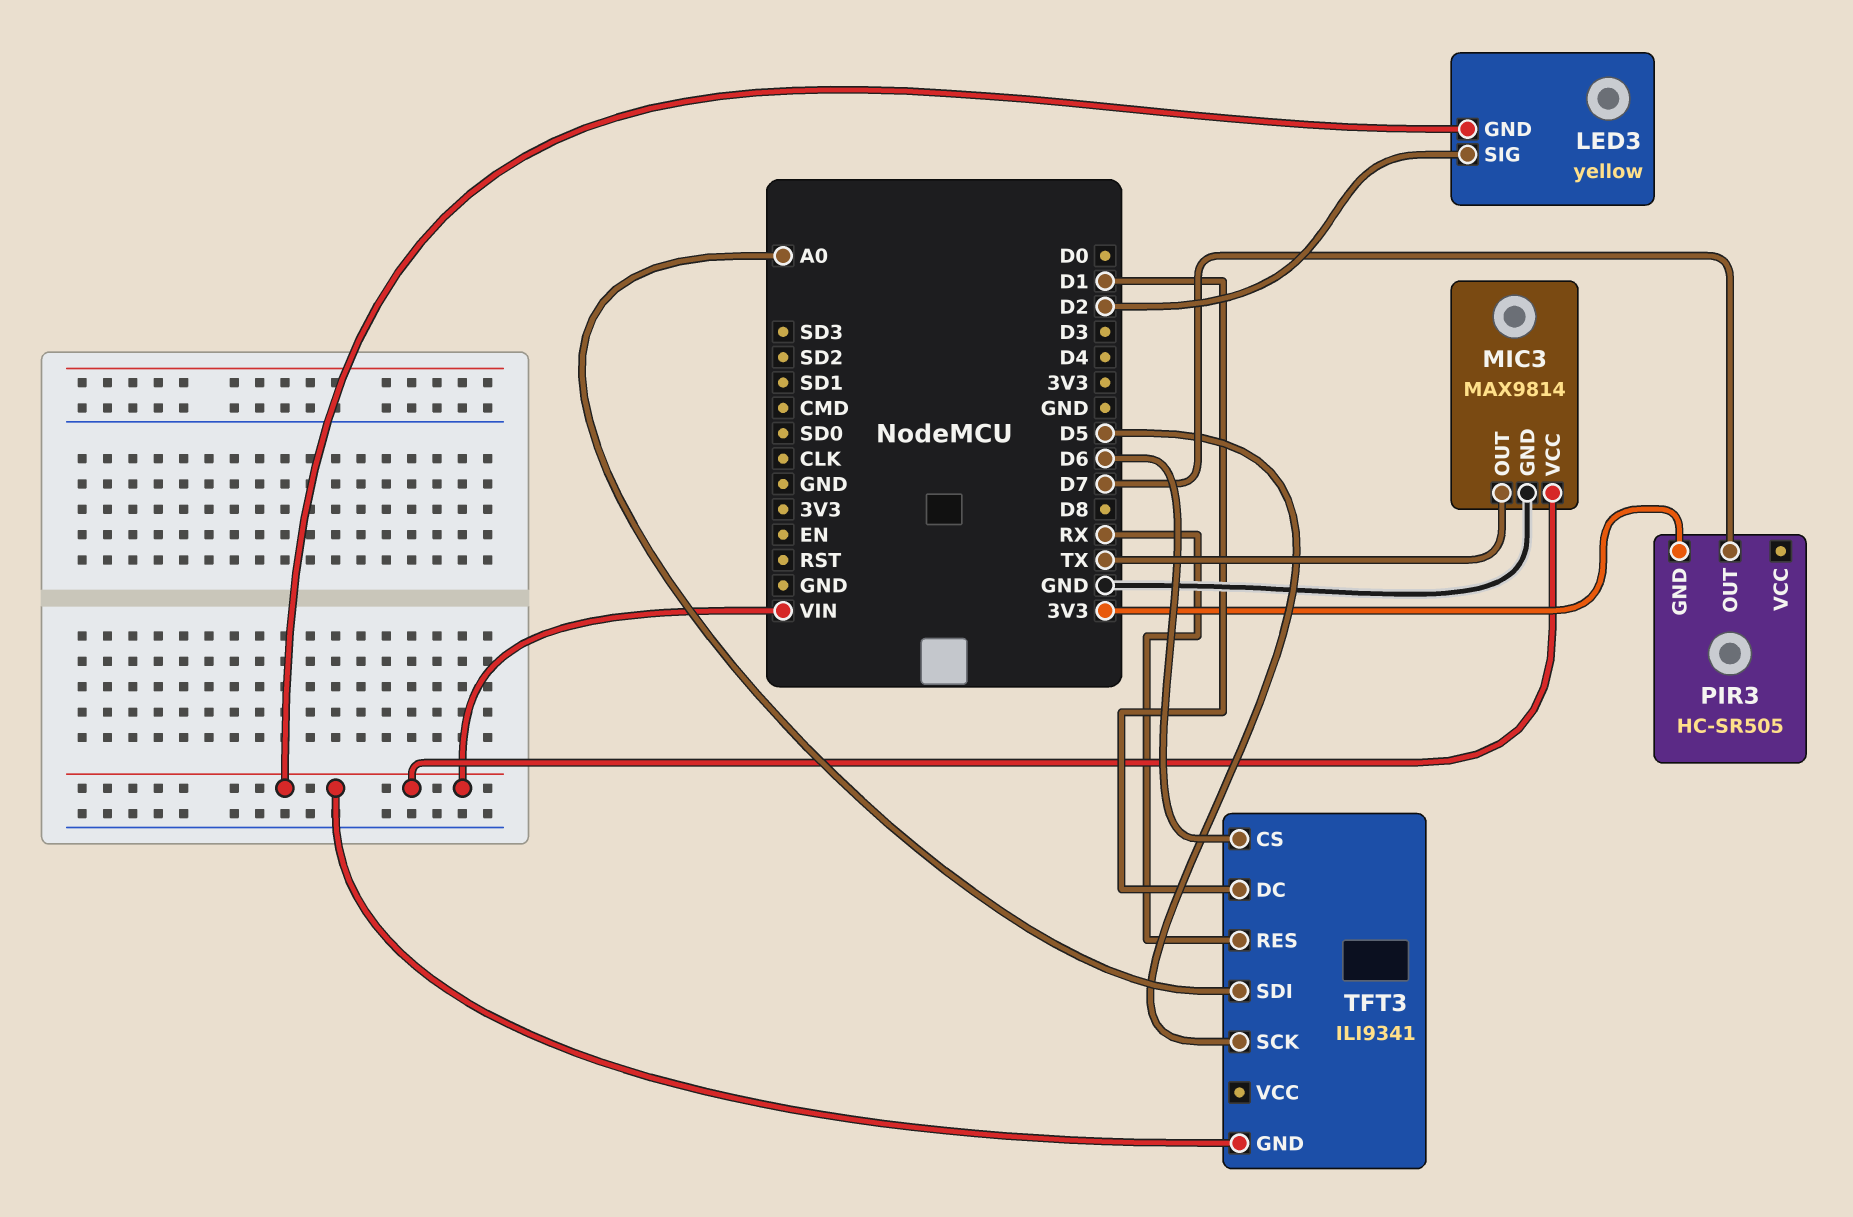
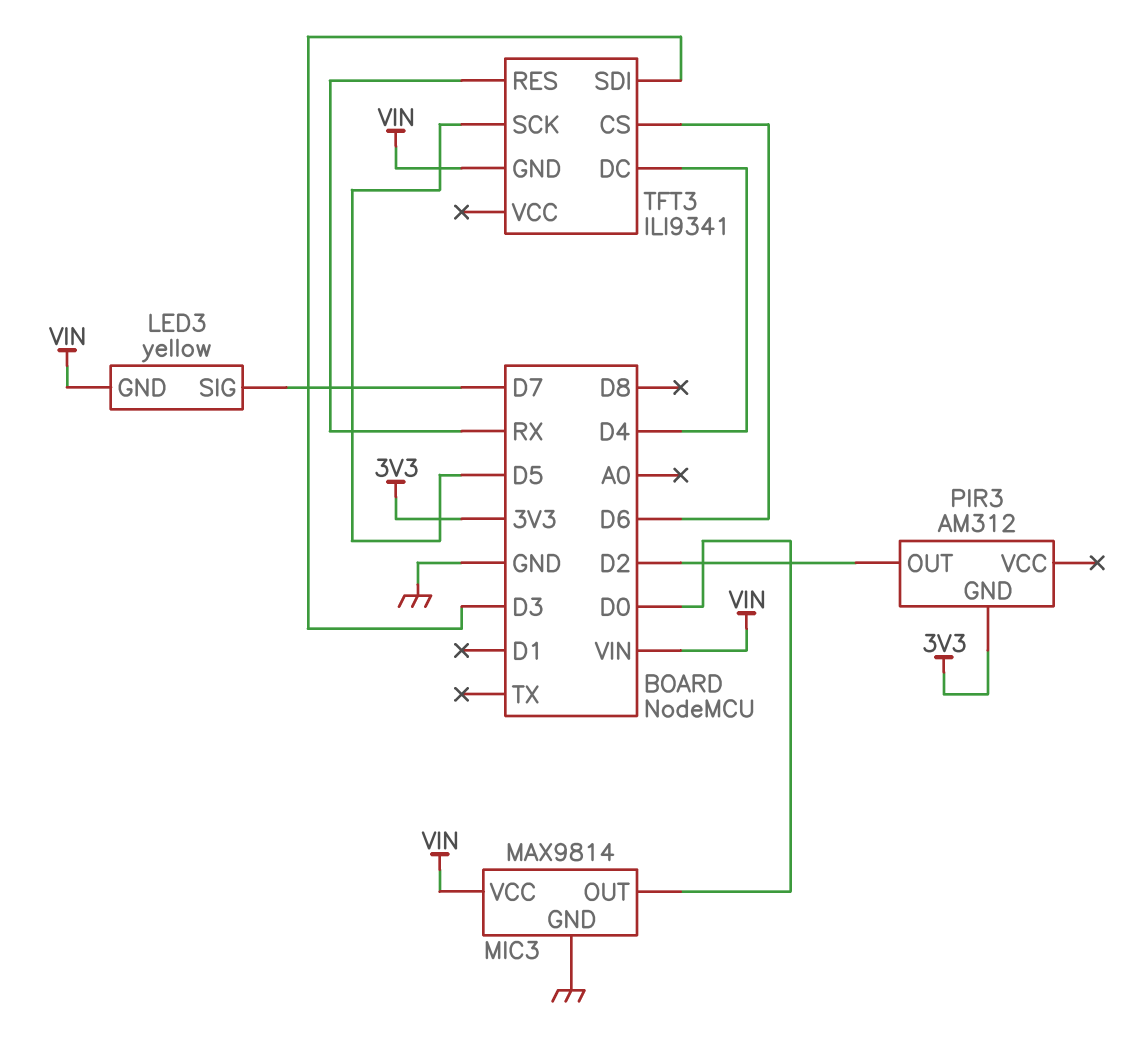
LED3 pin SIG: D2 -> D7
MIC3 pin OUT: TX -> D0
PIR3: HC-SR505 -> AM312
PIR3 pin OUT: D7 -> D2
TFT3 pin DC: D1 -> D4
TFT3 pin SDI: A0 -> D3

